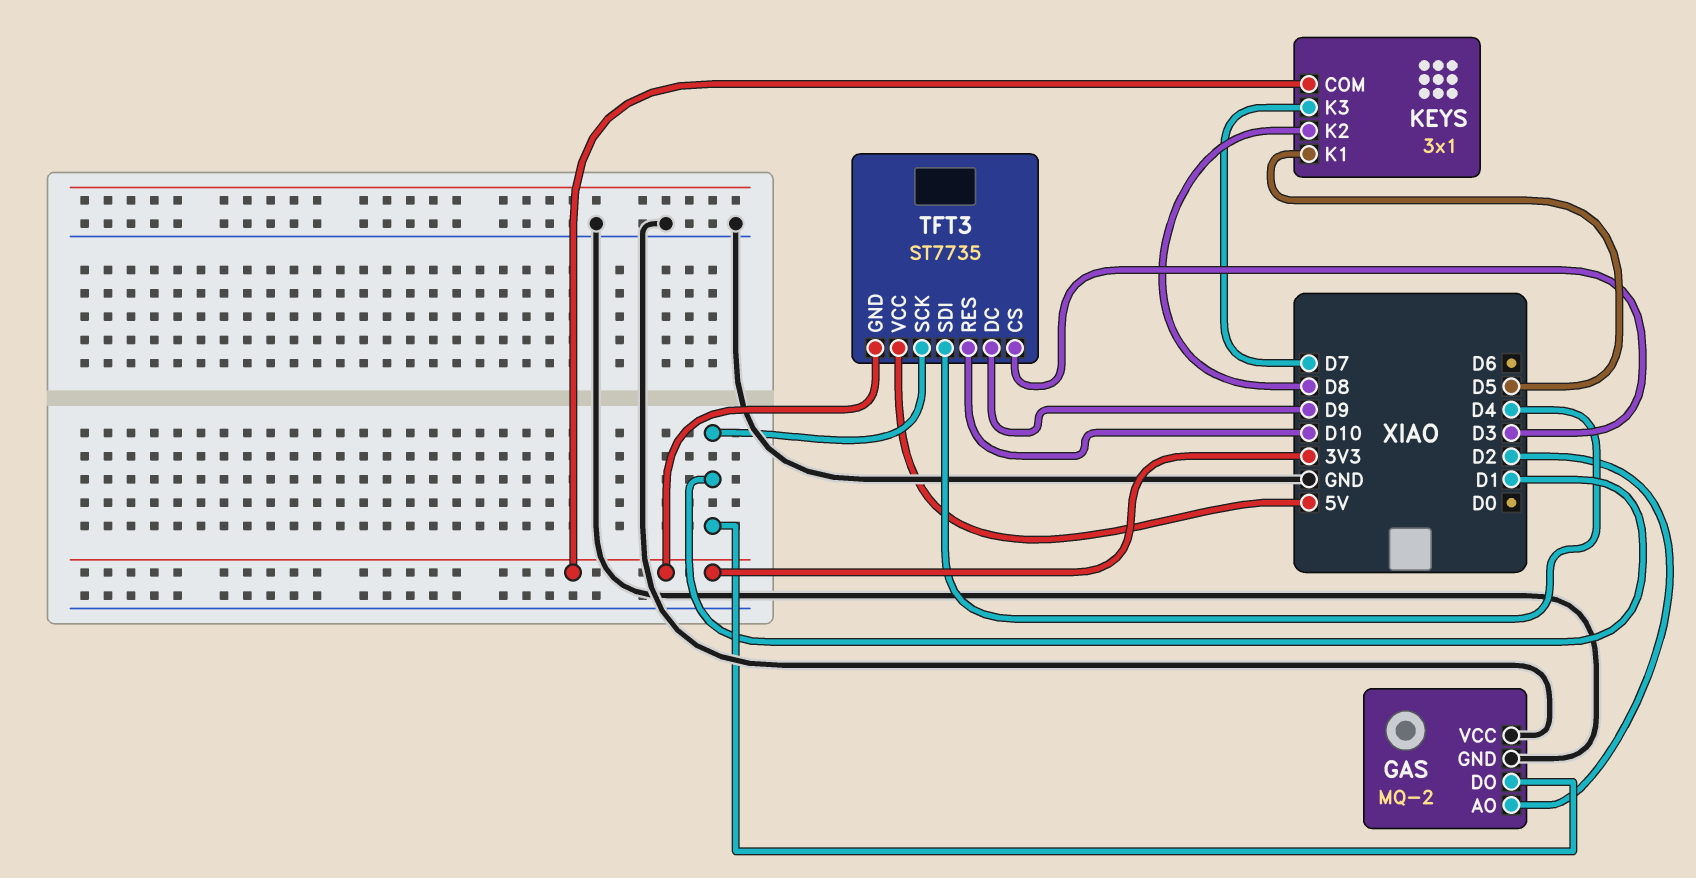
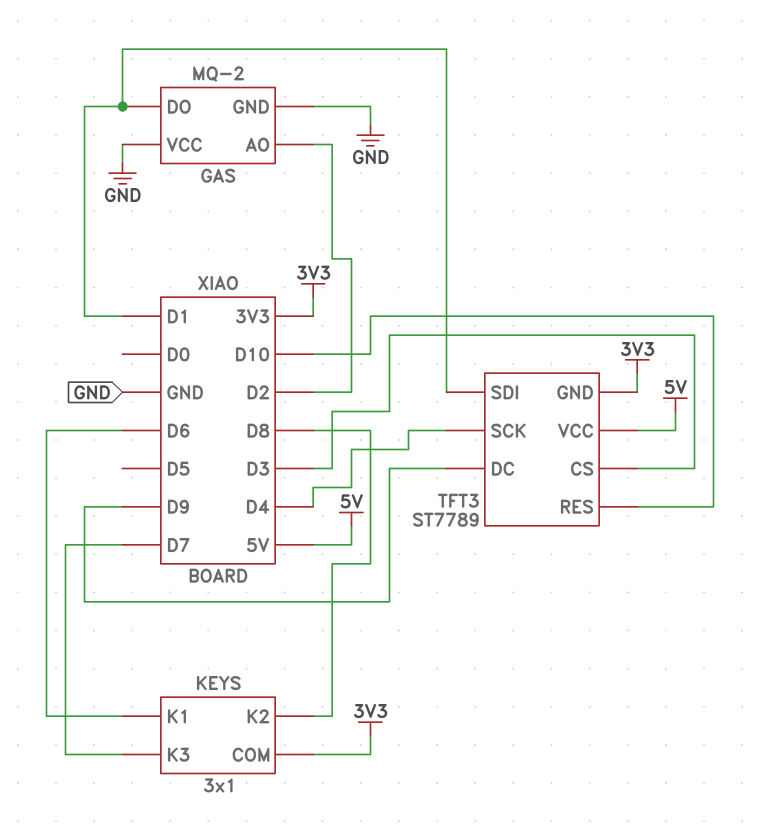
KEYS pin K1: D5 -> D6
TFT3: ST7735 -> ST7789
TFT3 pin SCK: D1 -> D4
TFT3 pin SDI: D4 -> D1

